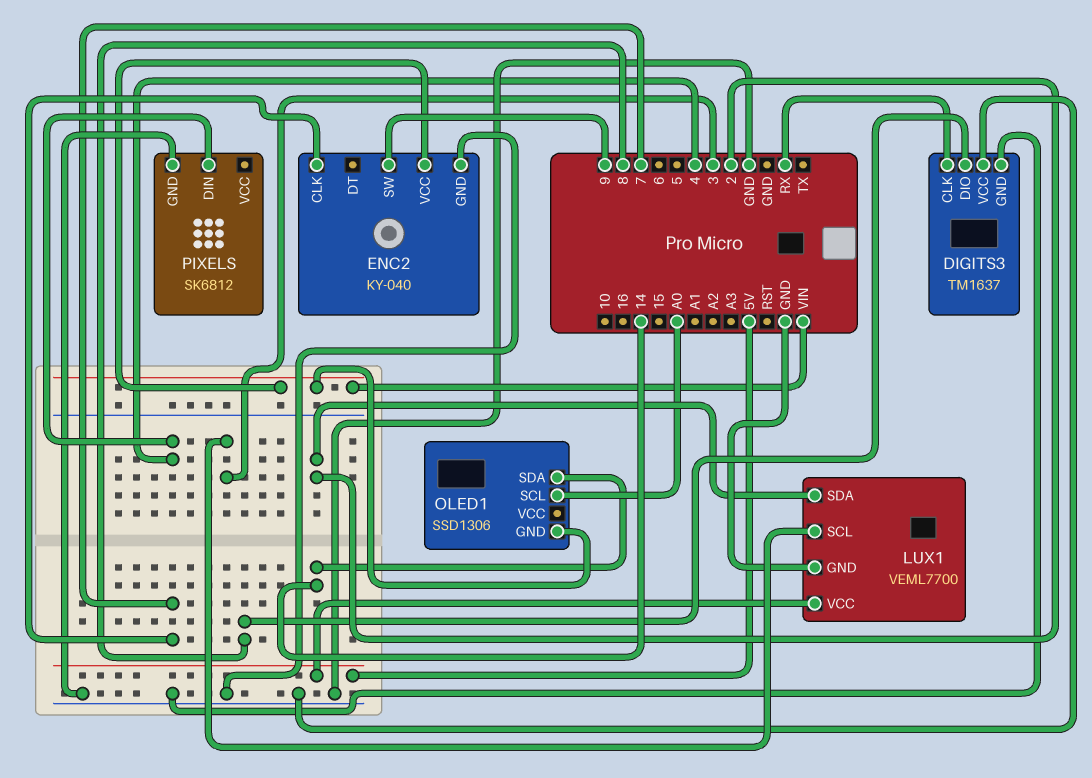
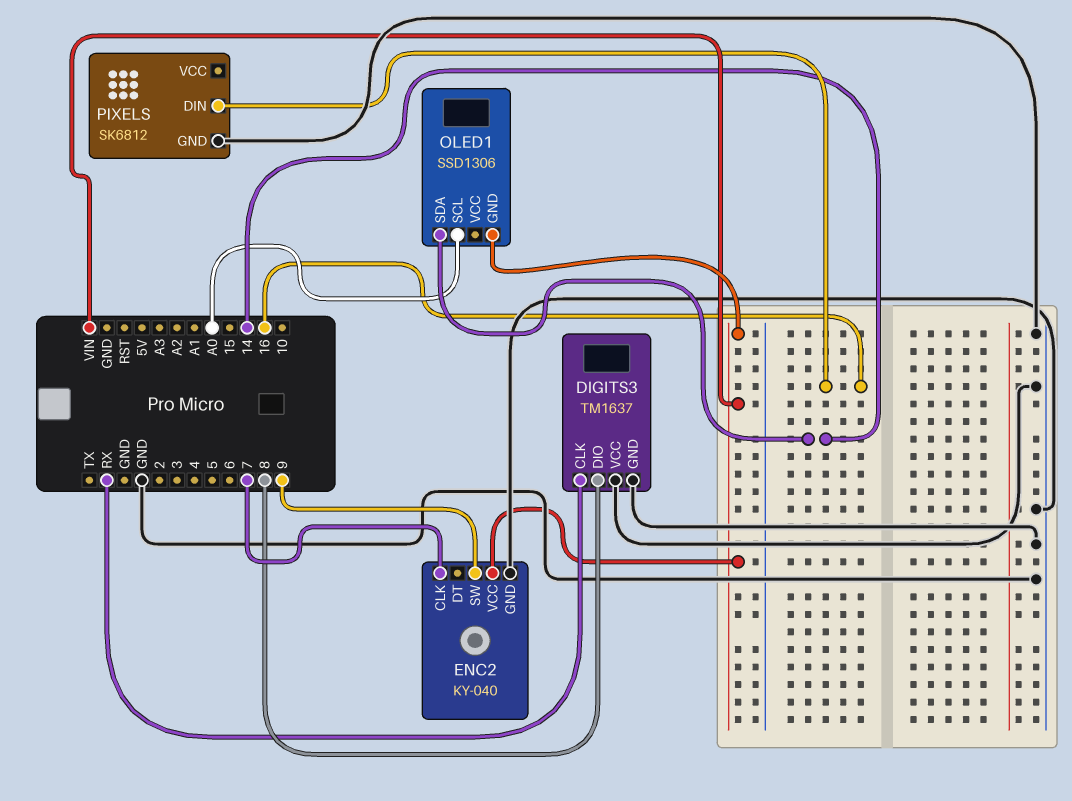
LUX1: VEML7700 -> none
LUX1 pin GND: GND -> none
LUX1 pin SCL: 3 -> none
LUX1 pin SDA: 2 -> none
LUX1 pin VCC: 5V -> none
PIXELS pin DIN: 4 -> 16

